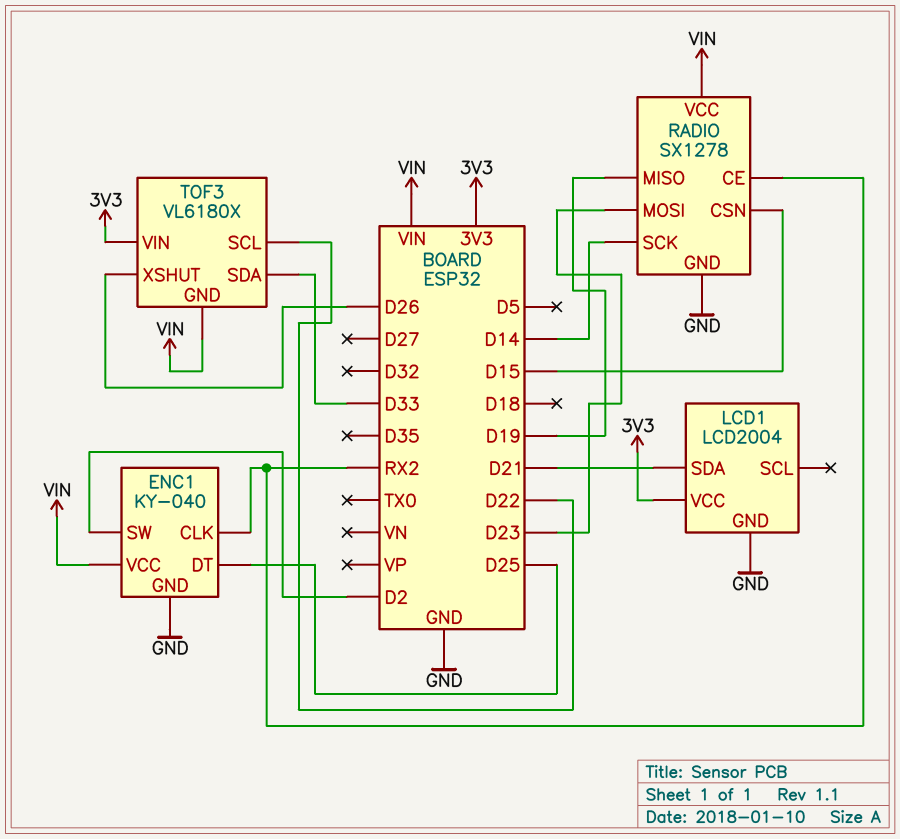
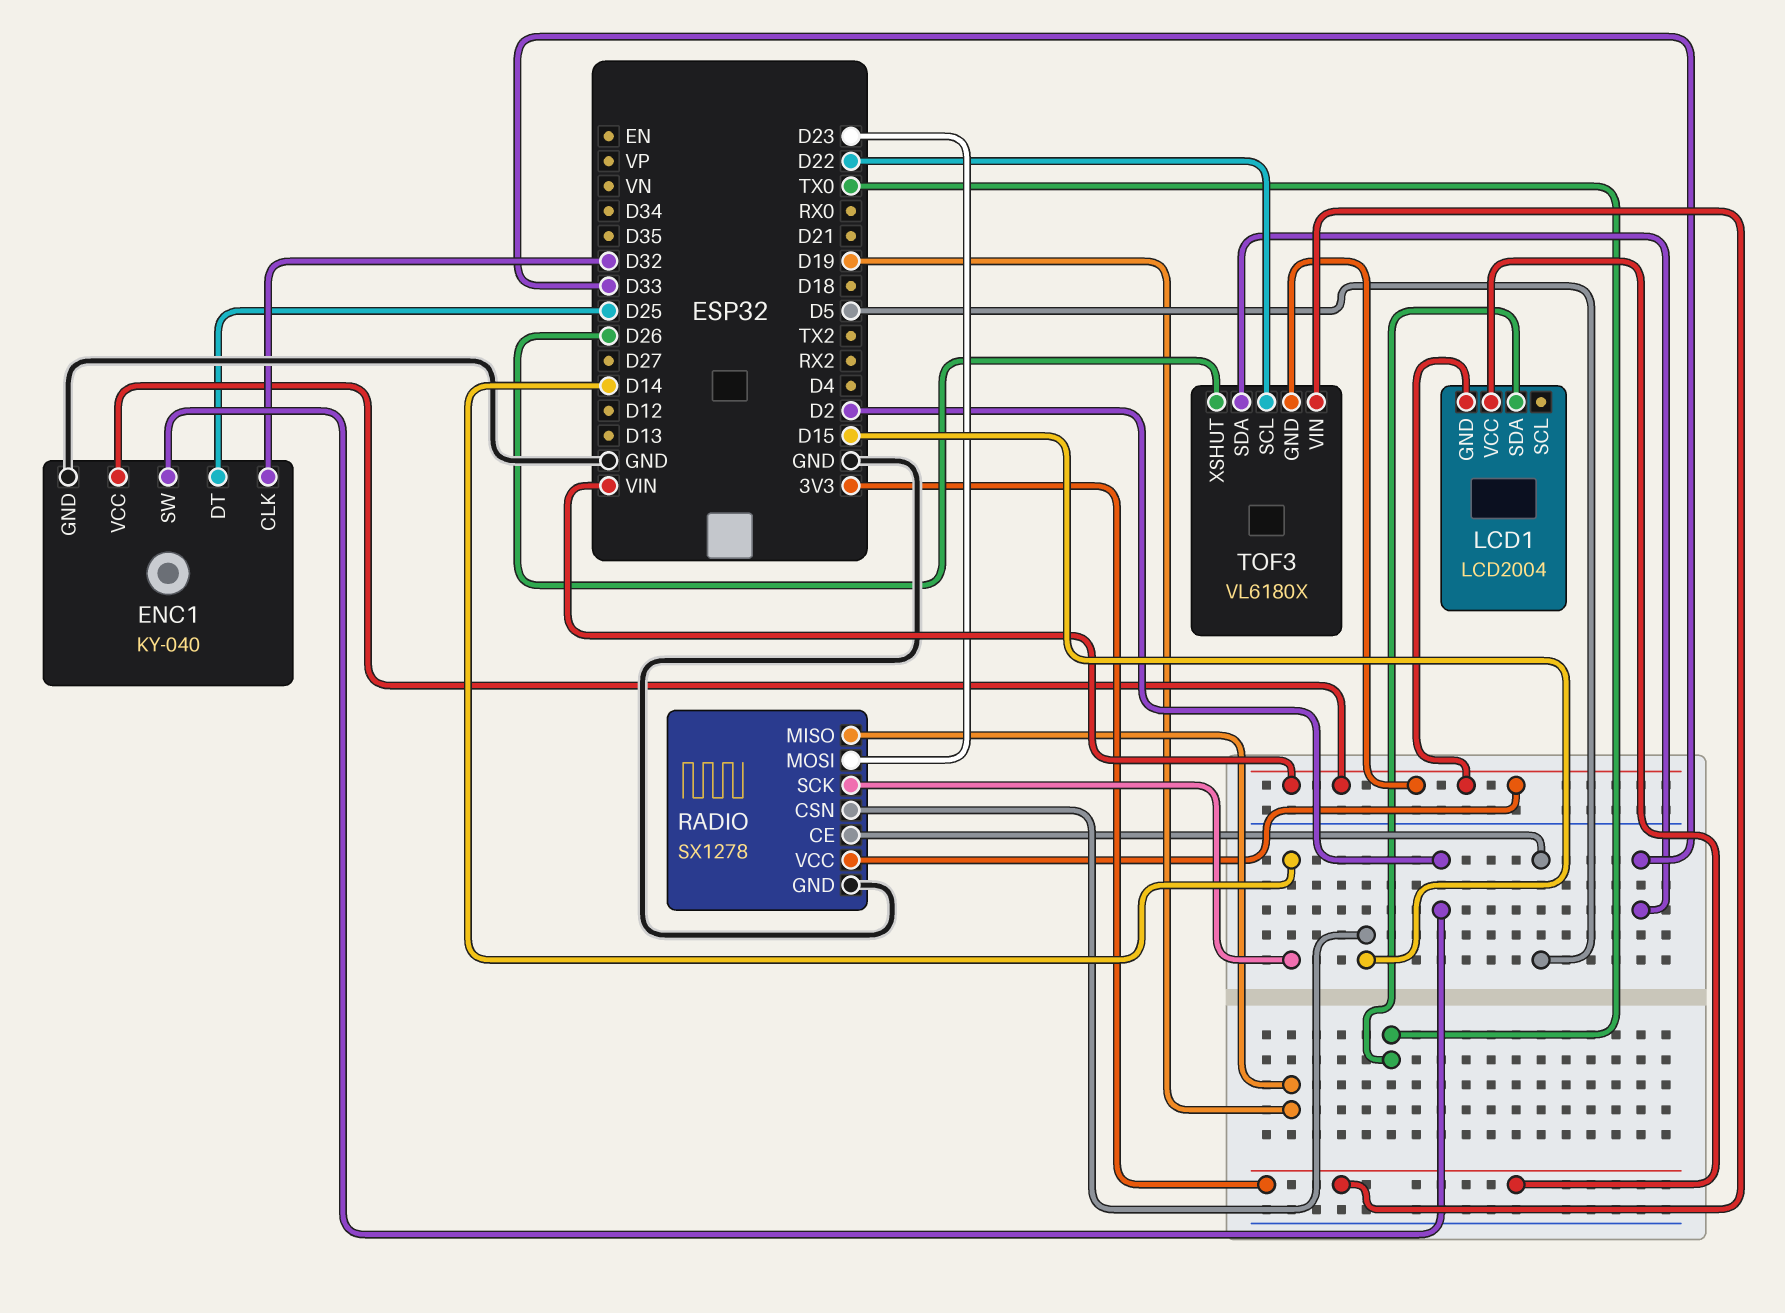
ENC1 pin CLK: RX2 -> D32
LCD1 pin GND: GND -> VIN
LCD1 pin SDA: D21 -> TX0
RADIO pin CE: RX2 -> D5

